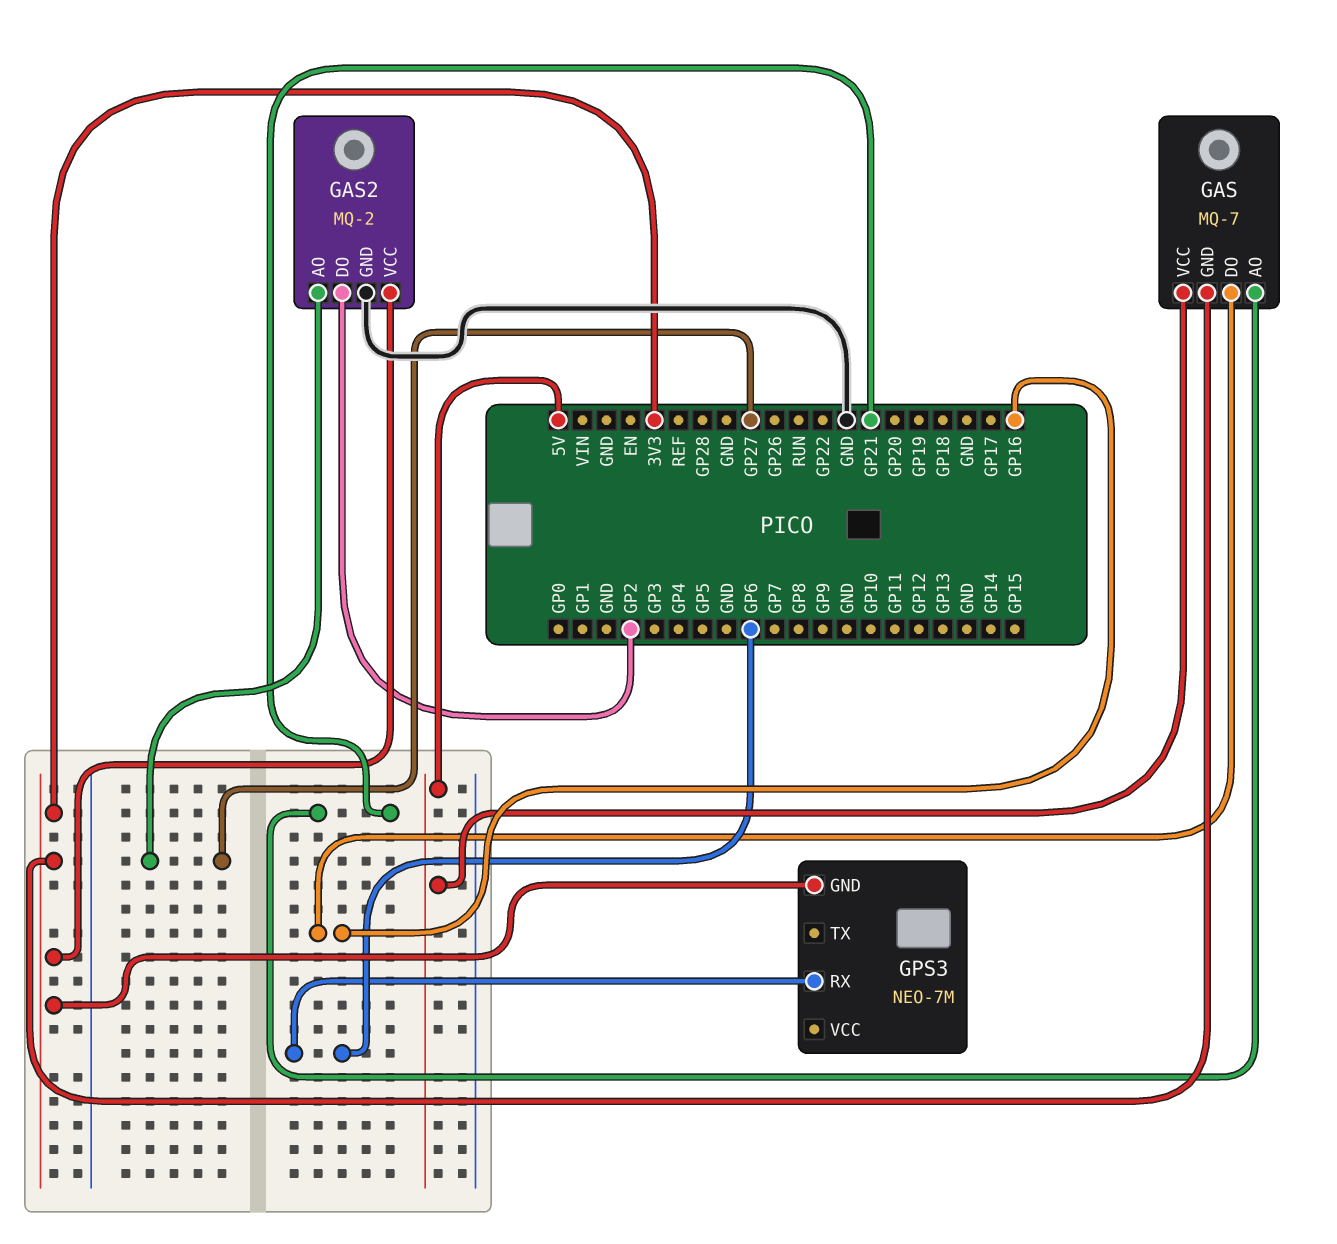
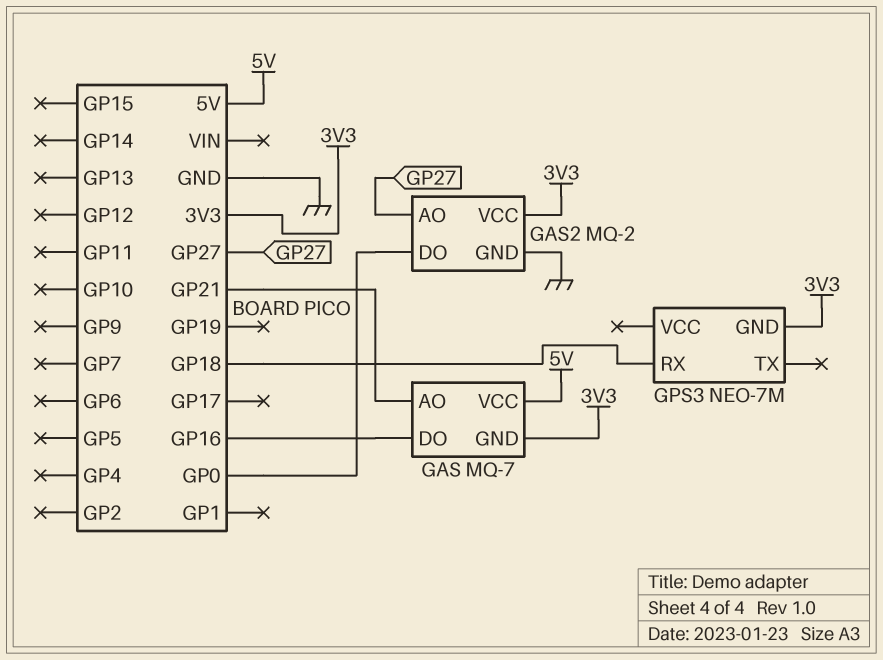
GAS2 pin DO: GP2 -> GP0
GPS3 pin RX: GP6 -> GP18

